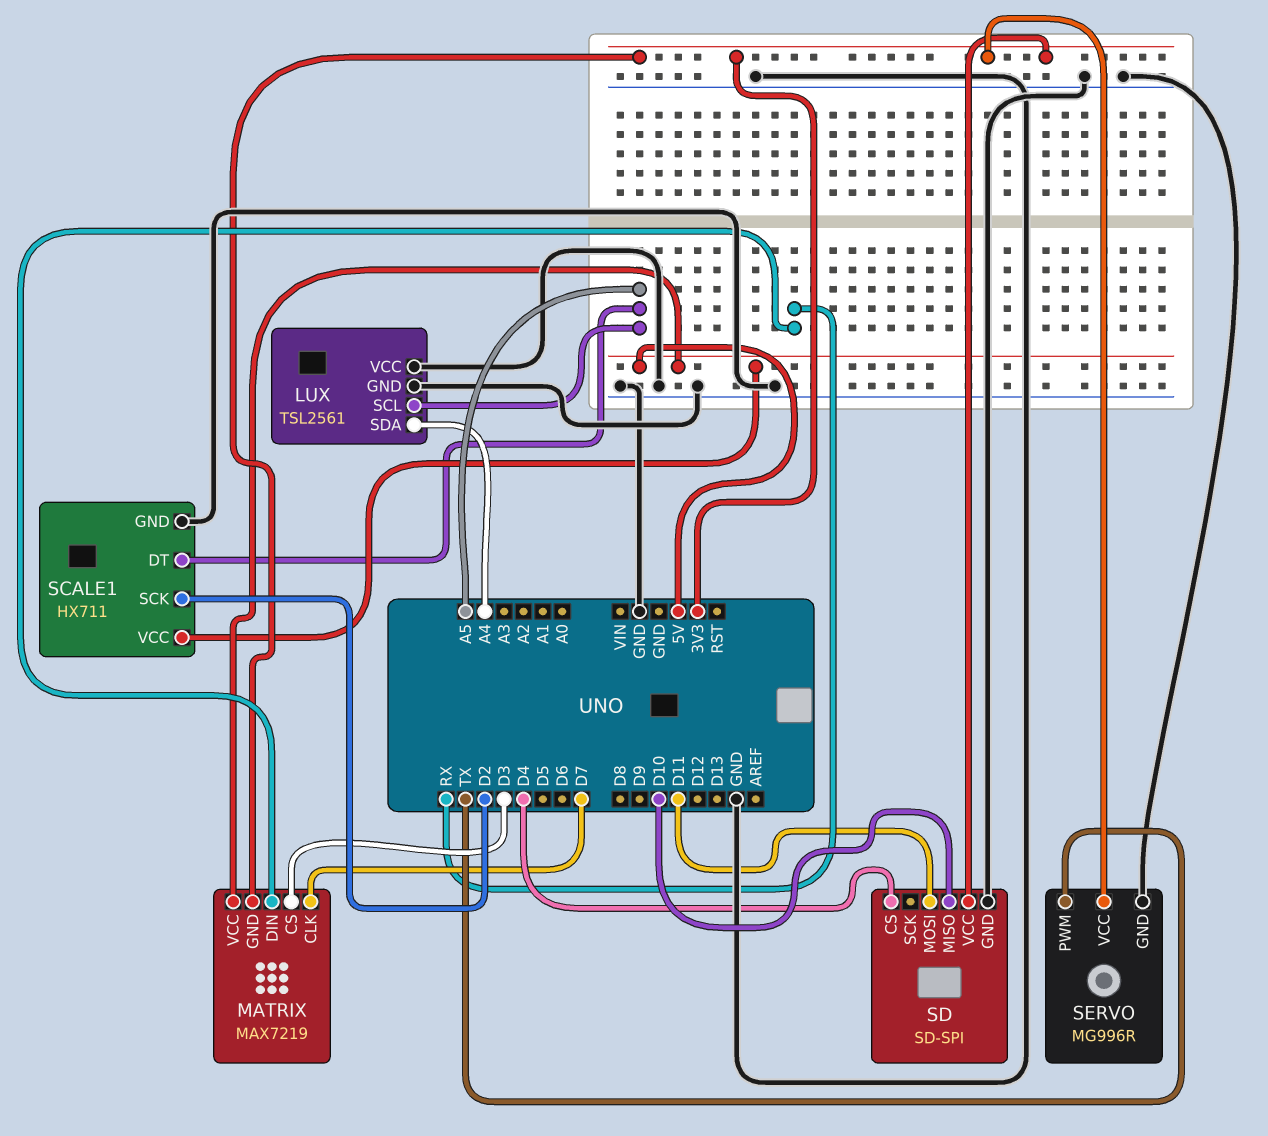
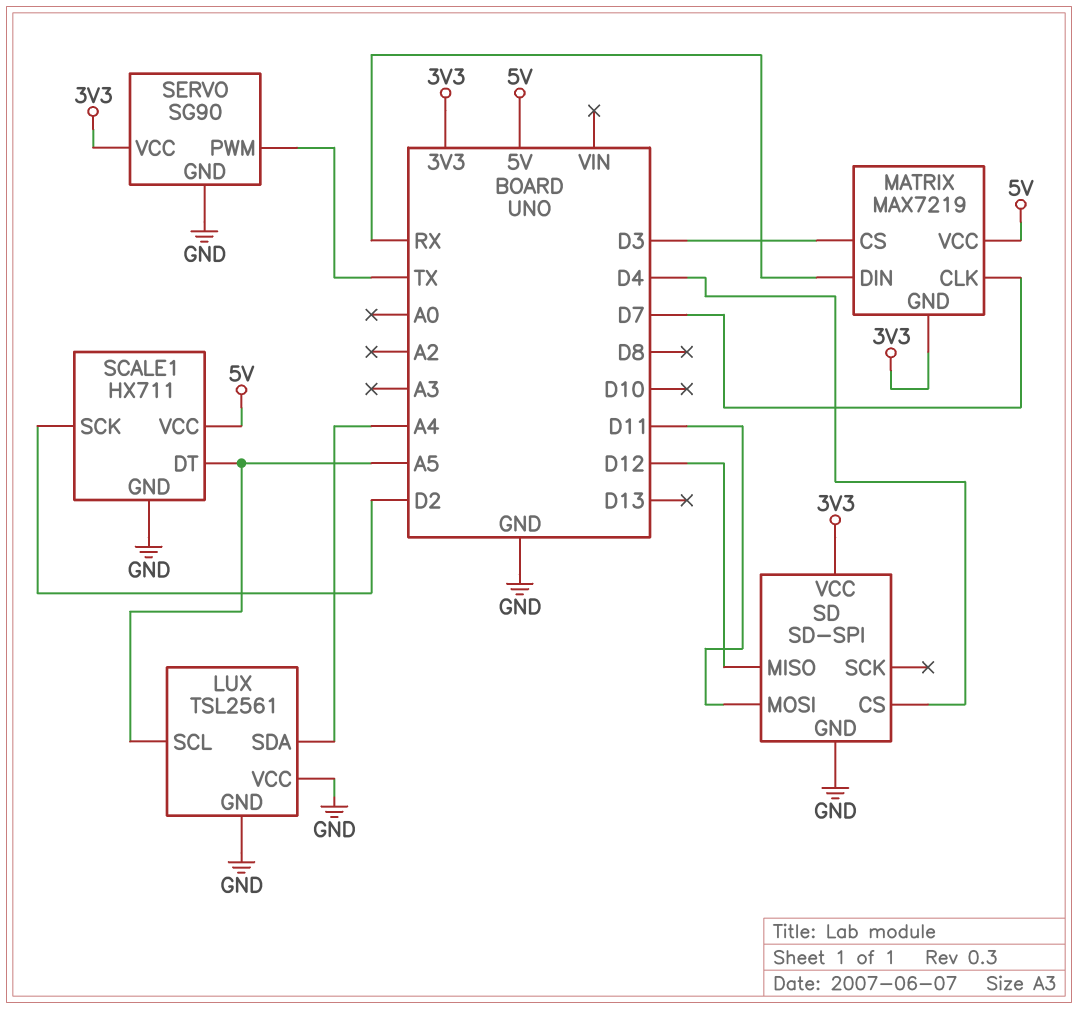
SD pin MISO: D10 -> D12
SERVO: MG996R -> SG90

